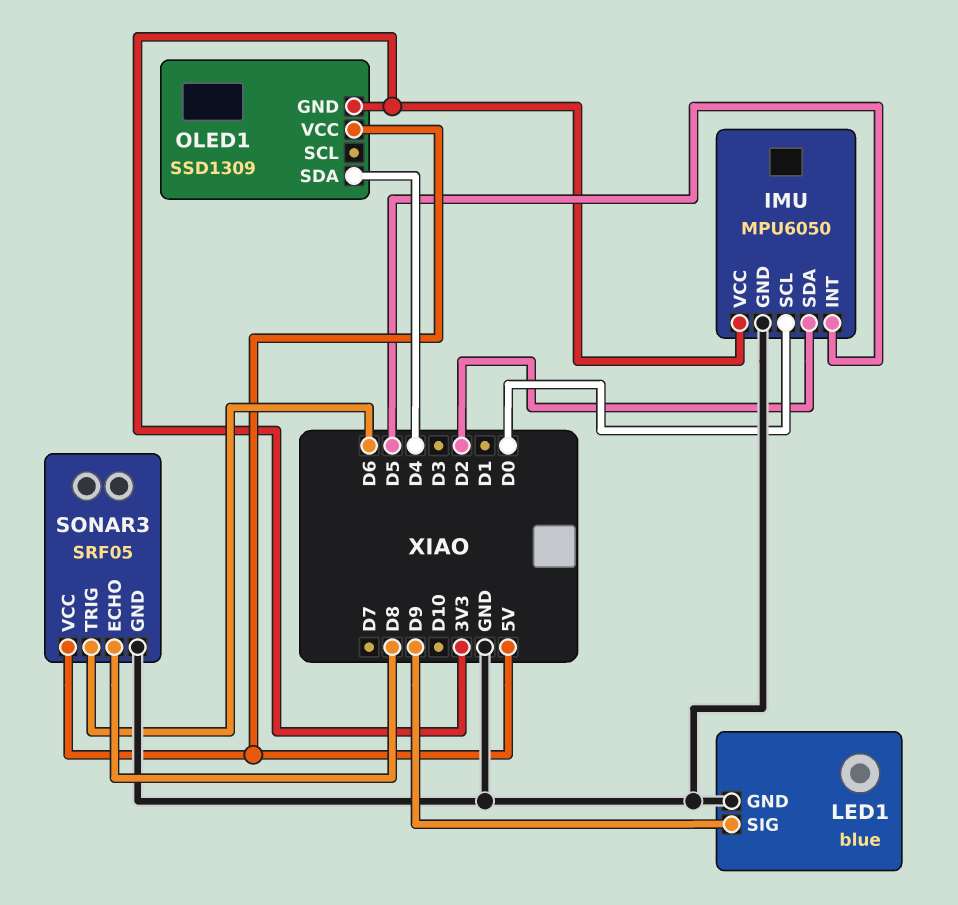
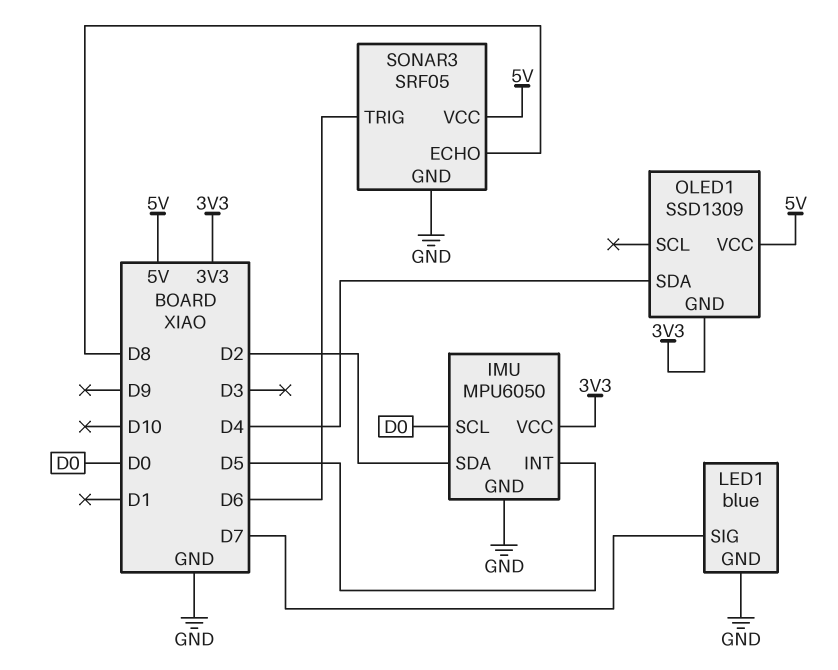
LED1 pin SIG: D9 -> D7

